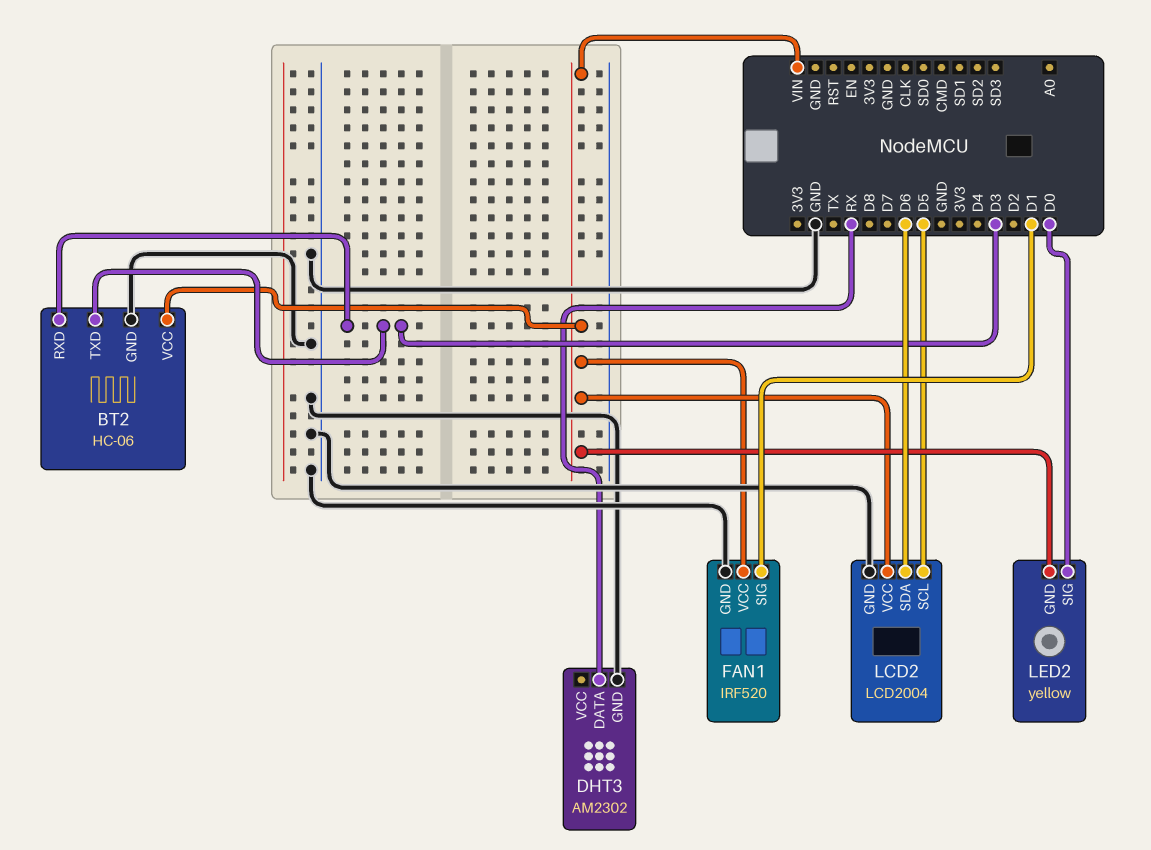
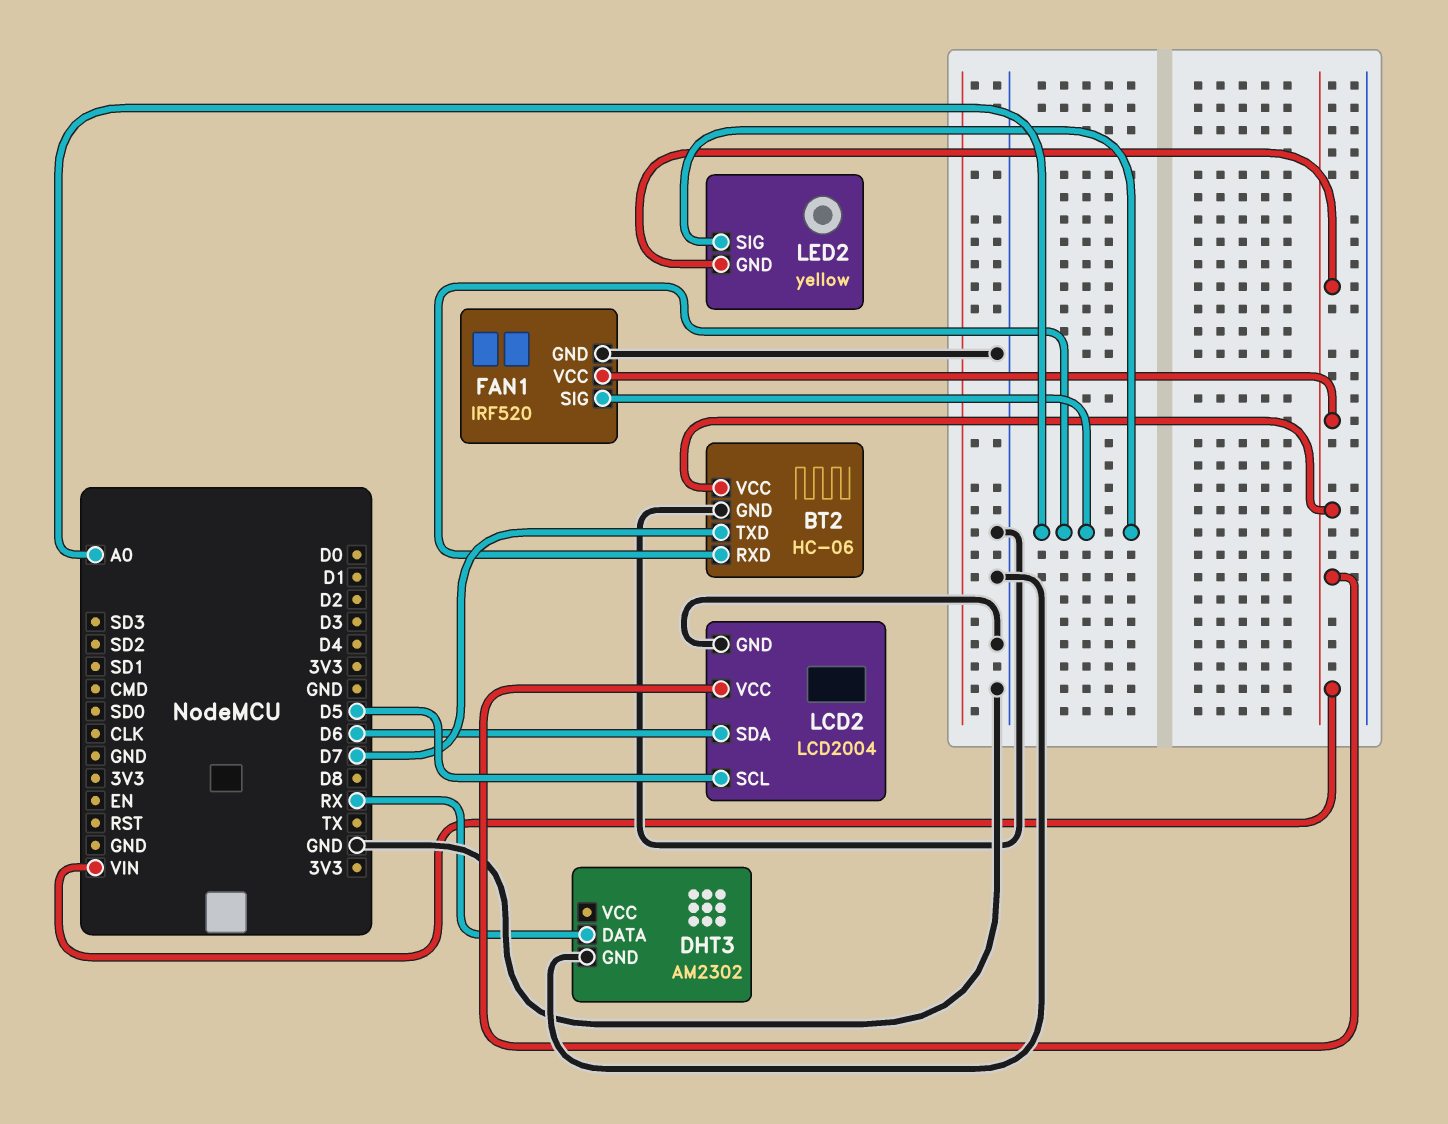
BT2 pin RXD: D3 -> A0
BT2 pin TXD: D3 -> D7
FAN1 pin SIG: D1 -> A0
LED2 pin SIG: D0 -> A0

